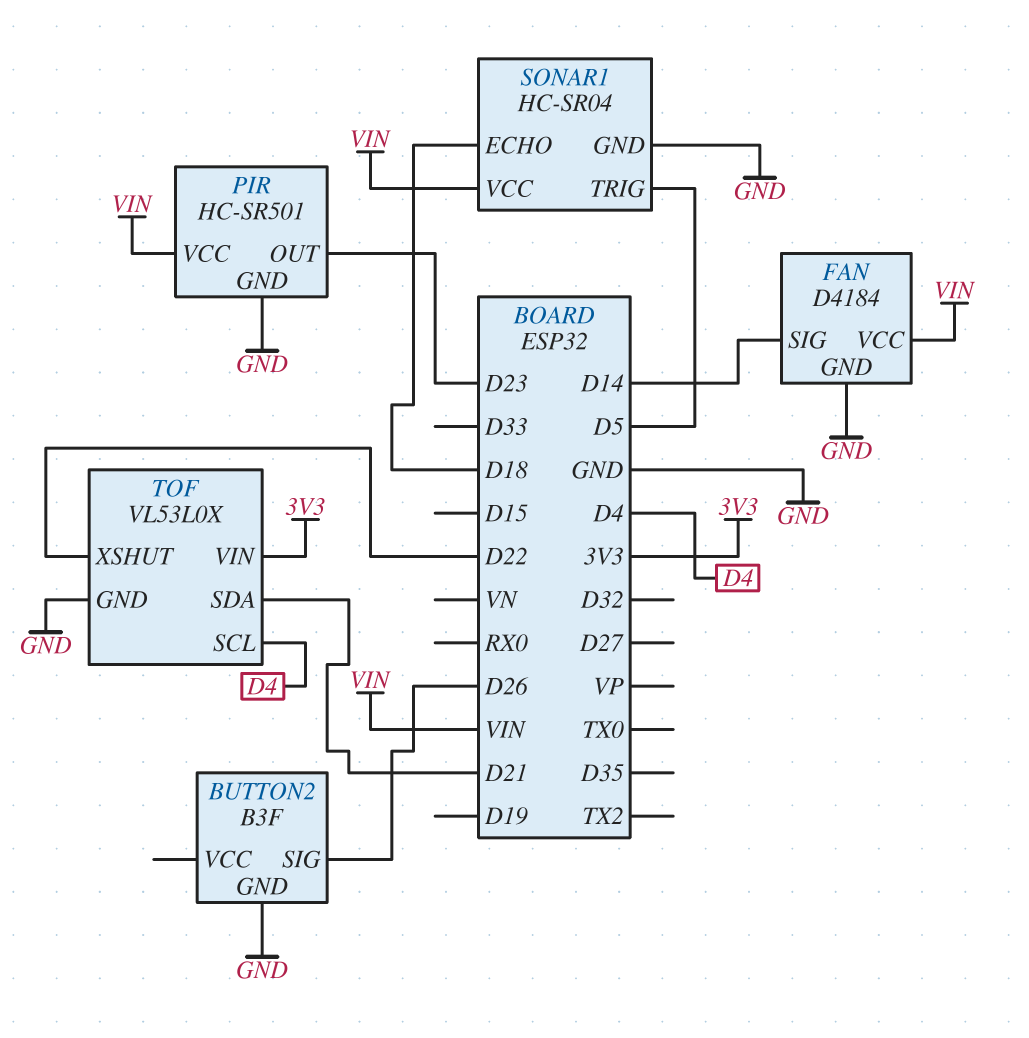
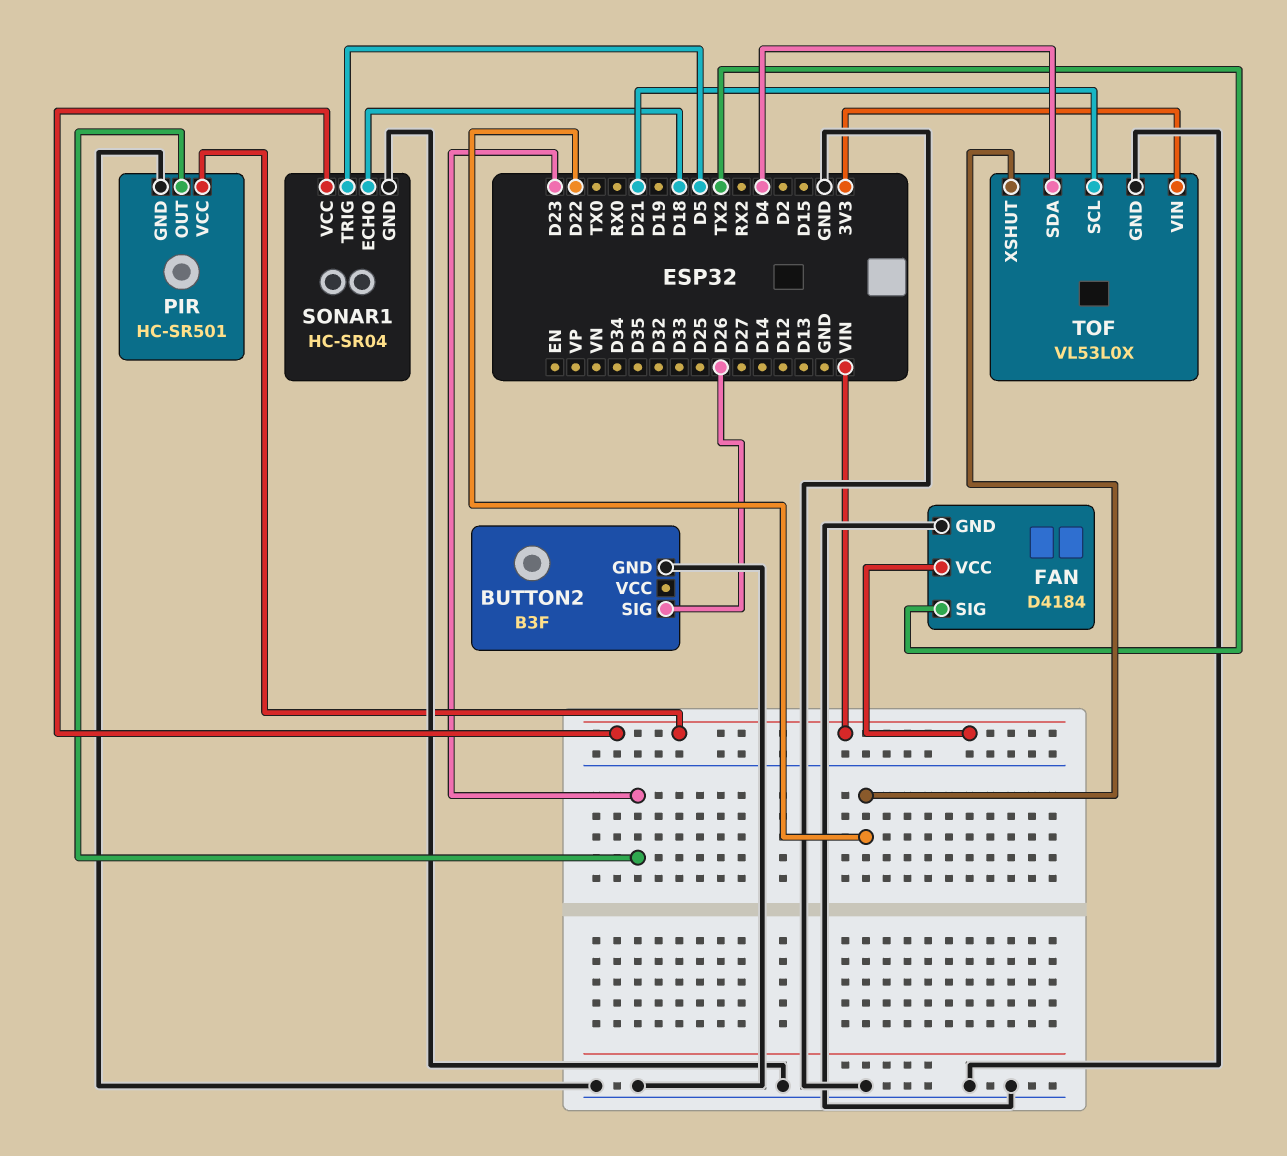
FAN pin SIG: D14 -> TX2
TOF pin SCL: D4 -> D21
TOF pin SDA: D21 -> D4

